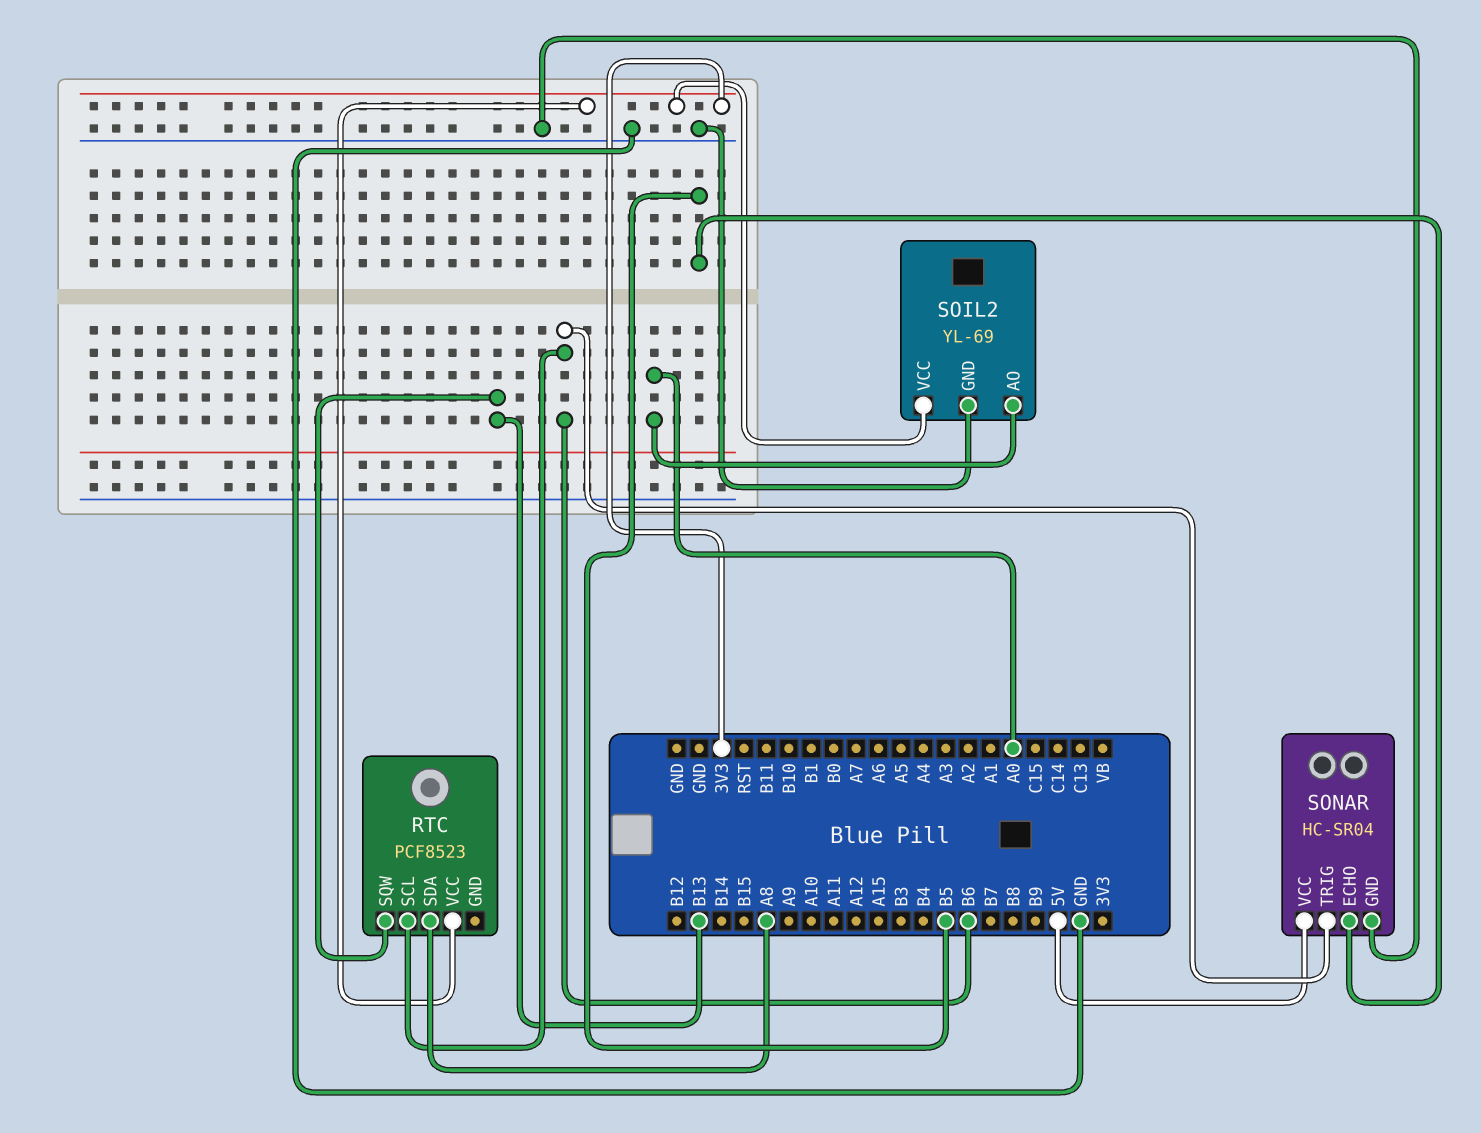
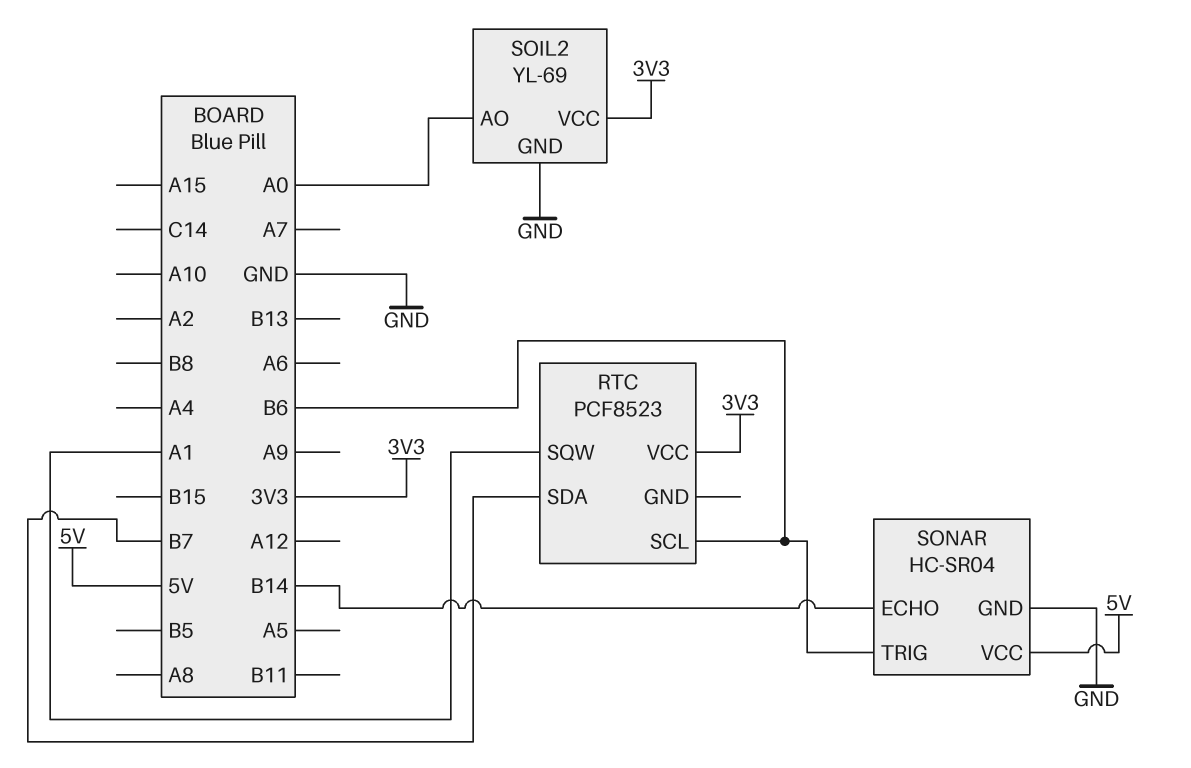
RTC pin SDA: A8 -> B7
RTC pin SQW: B13 -> A1
SONAR pin ECHO: B5 -> B14

